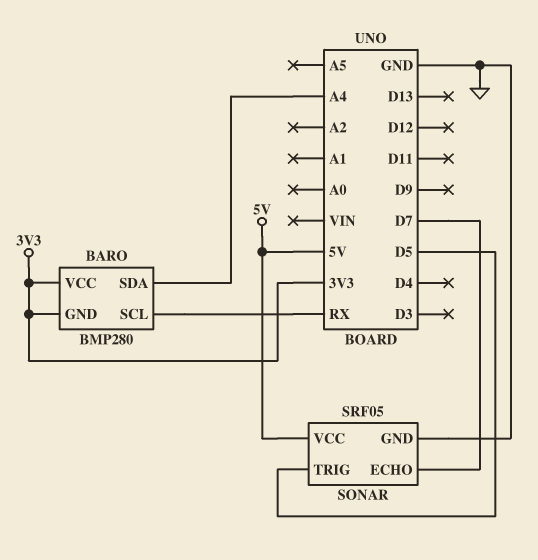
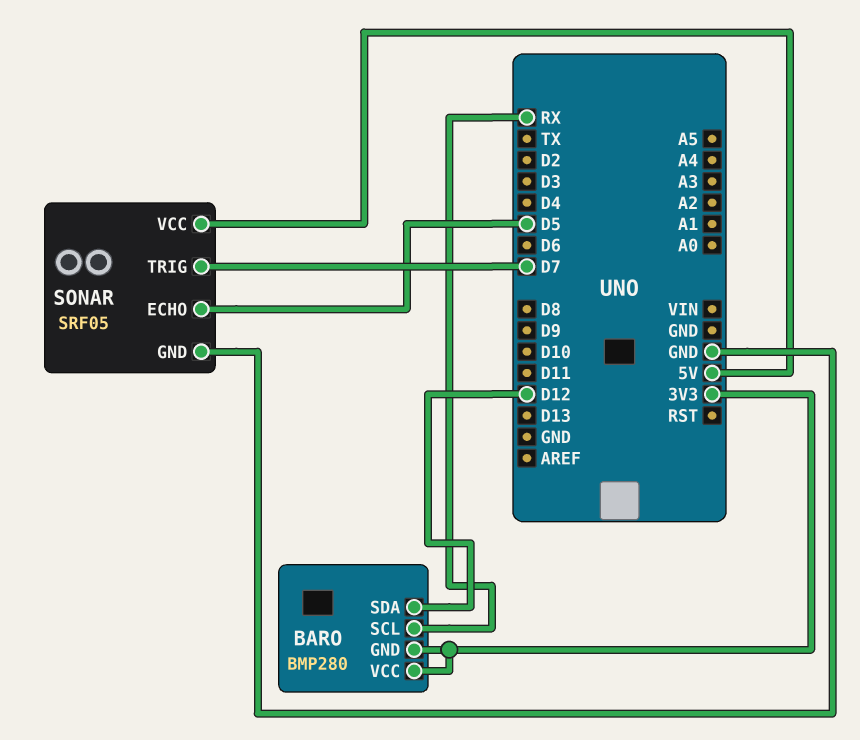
BARO pin SDA: A4 -> D12
SONAR pin ECHO: D7 -> D5
SONAR pin TRIG: D5 -> D7

